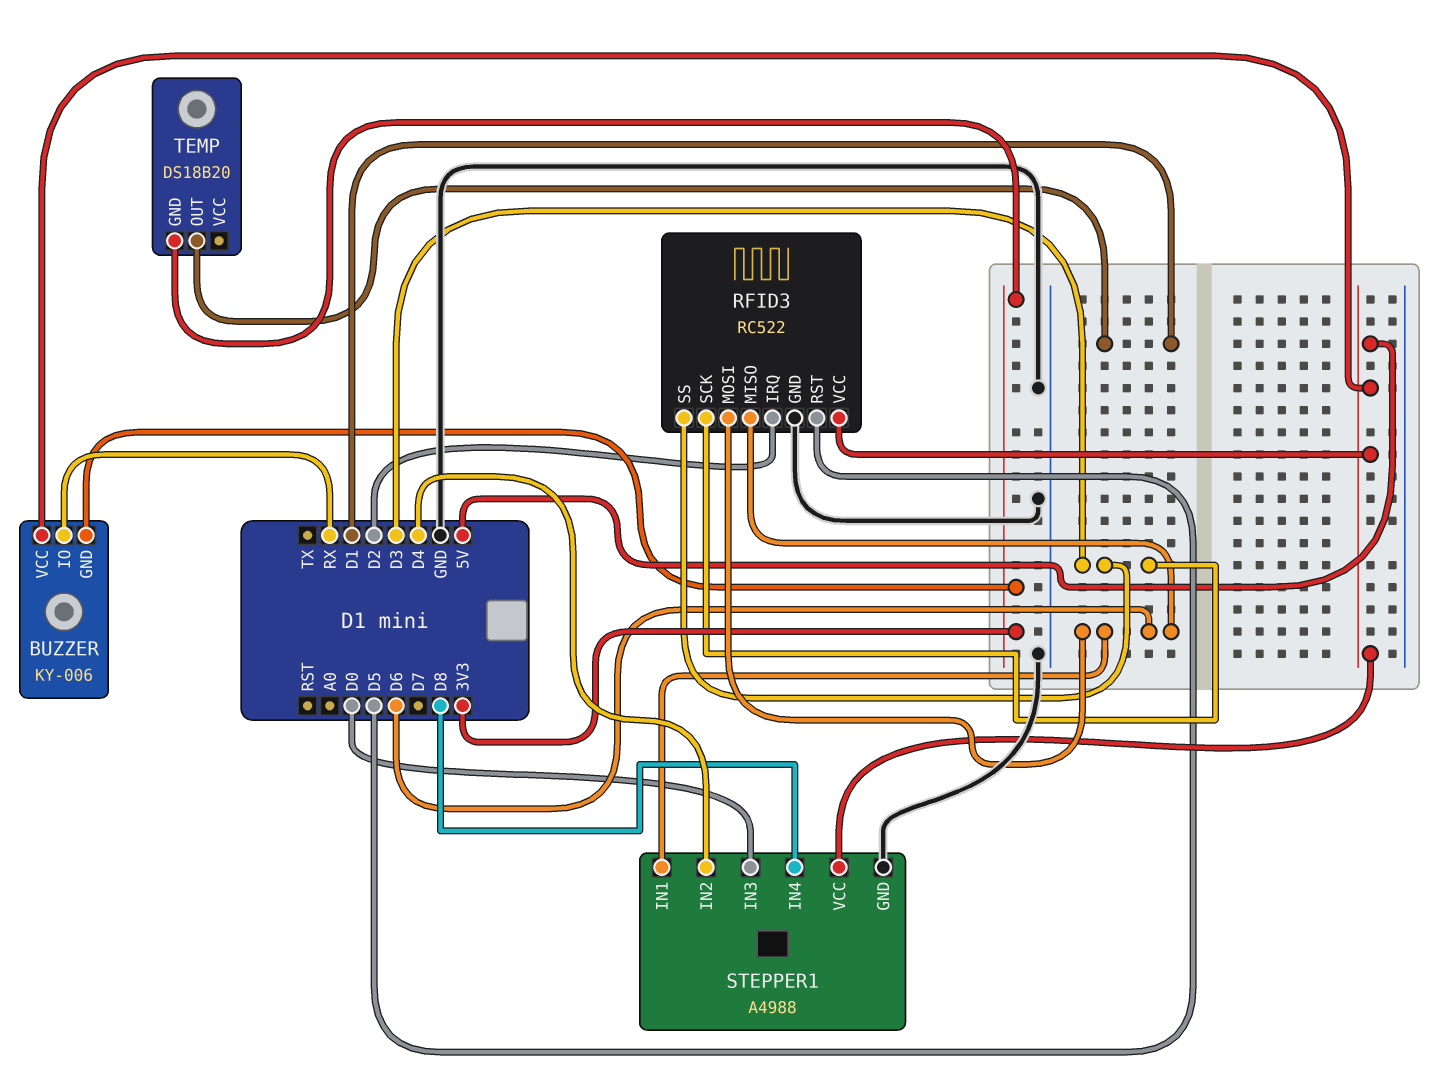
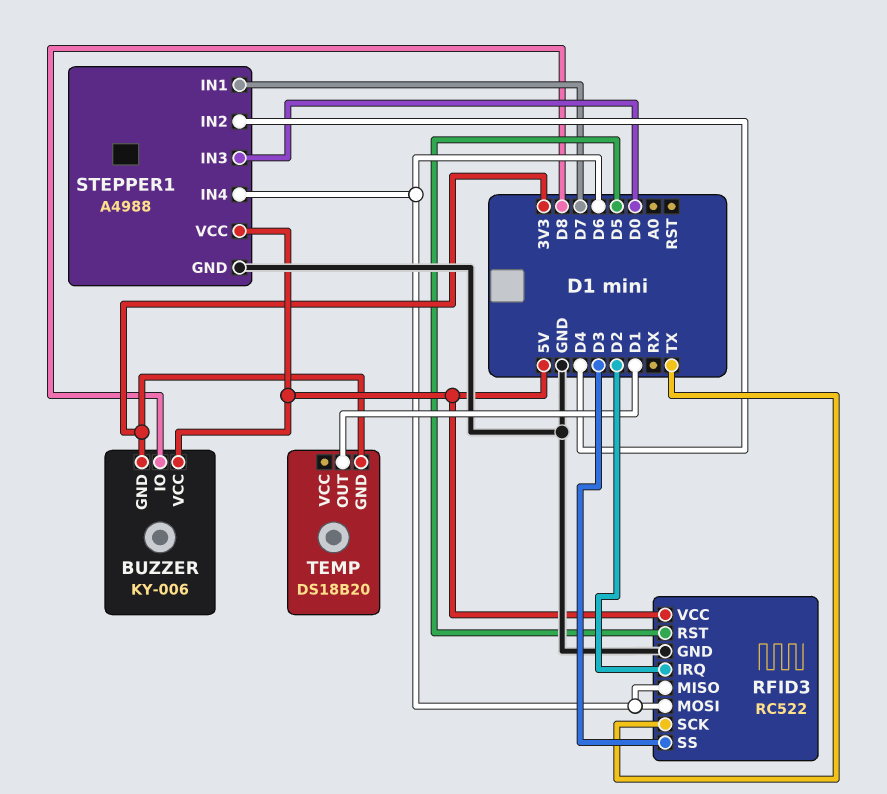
BUZZER pin IO: RX -> D8
RFID3 pin SCK: D3 -> TX
STEPPER1 pin IN1: D6 -> D7
STEPPER1 pin IN4: D8 -> D6

